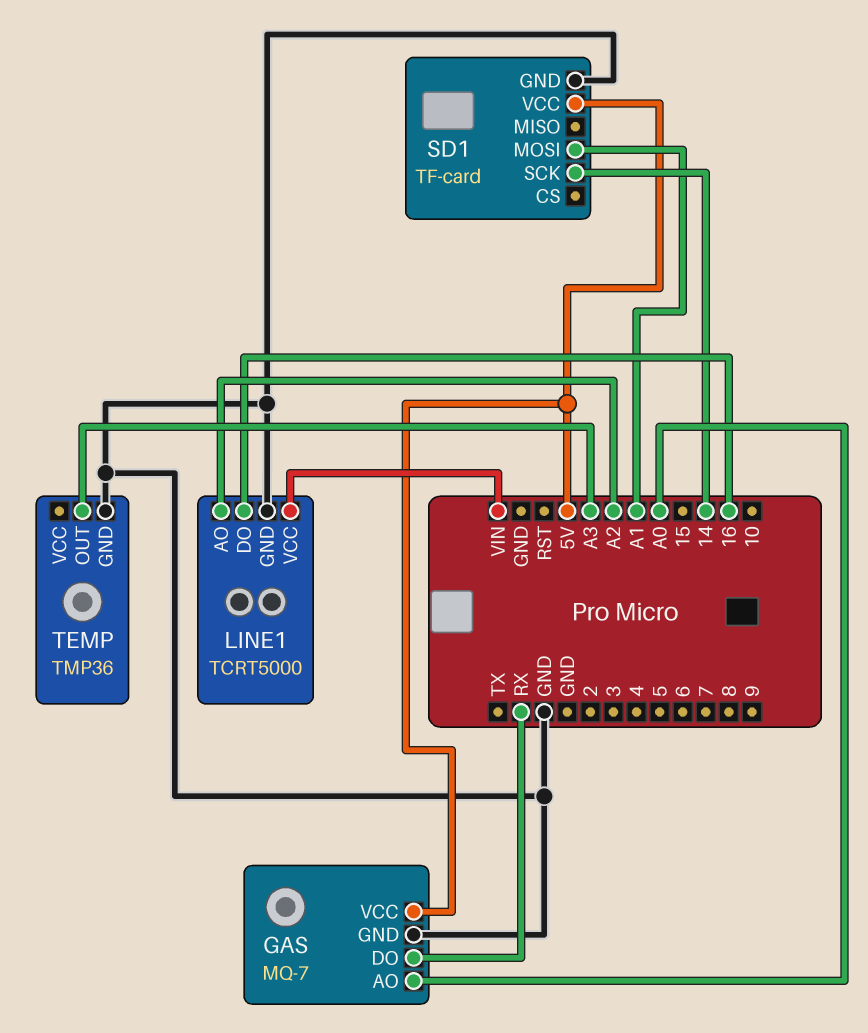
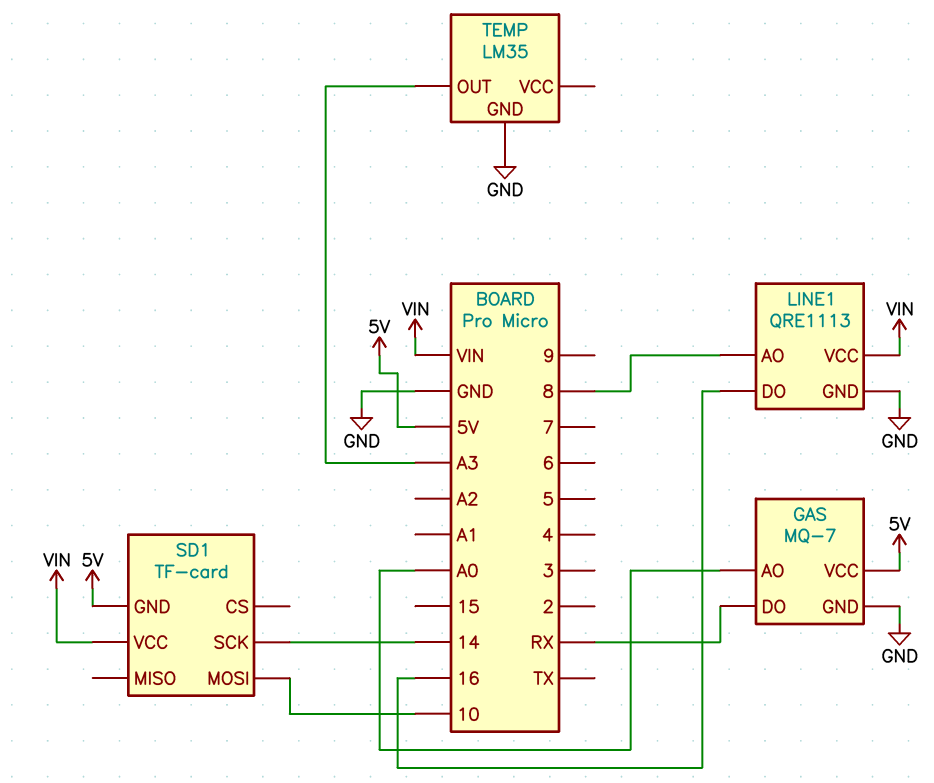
LINE1: TCRT5000 -> QRE1113
LINE1 pin AO: A2 -> 8
SD1 pin GND: GND -> 5V
SD1 pin MOSI: A1 -> 10
SD1 pin VCC: 5V -> VIN
TEMP: TMP36 -> LM35

